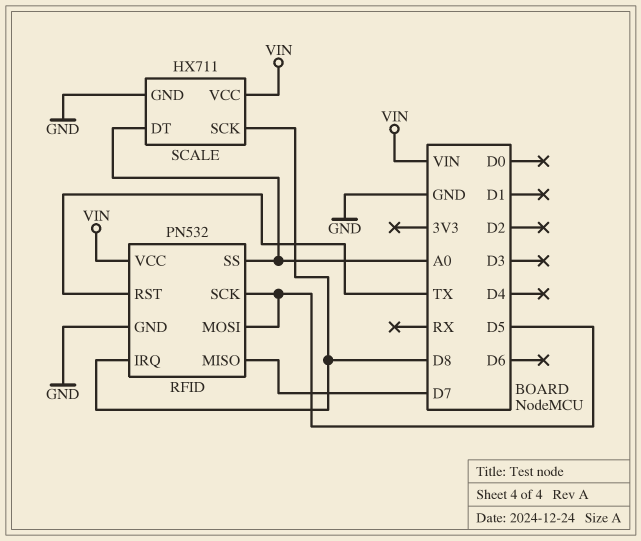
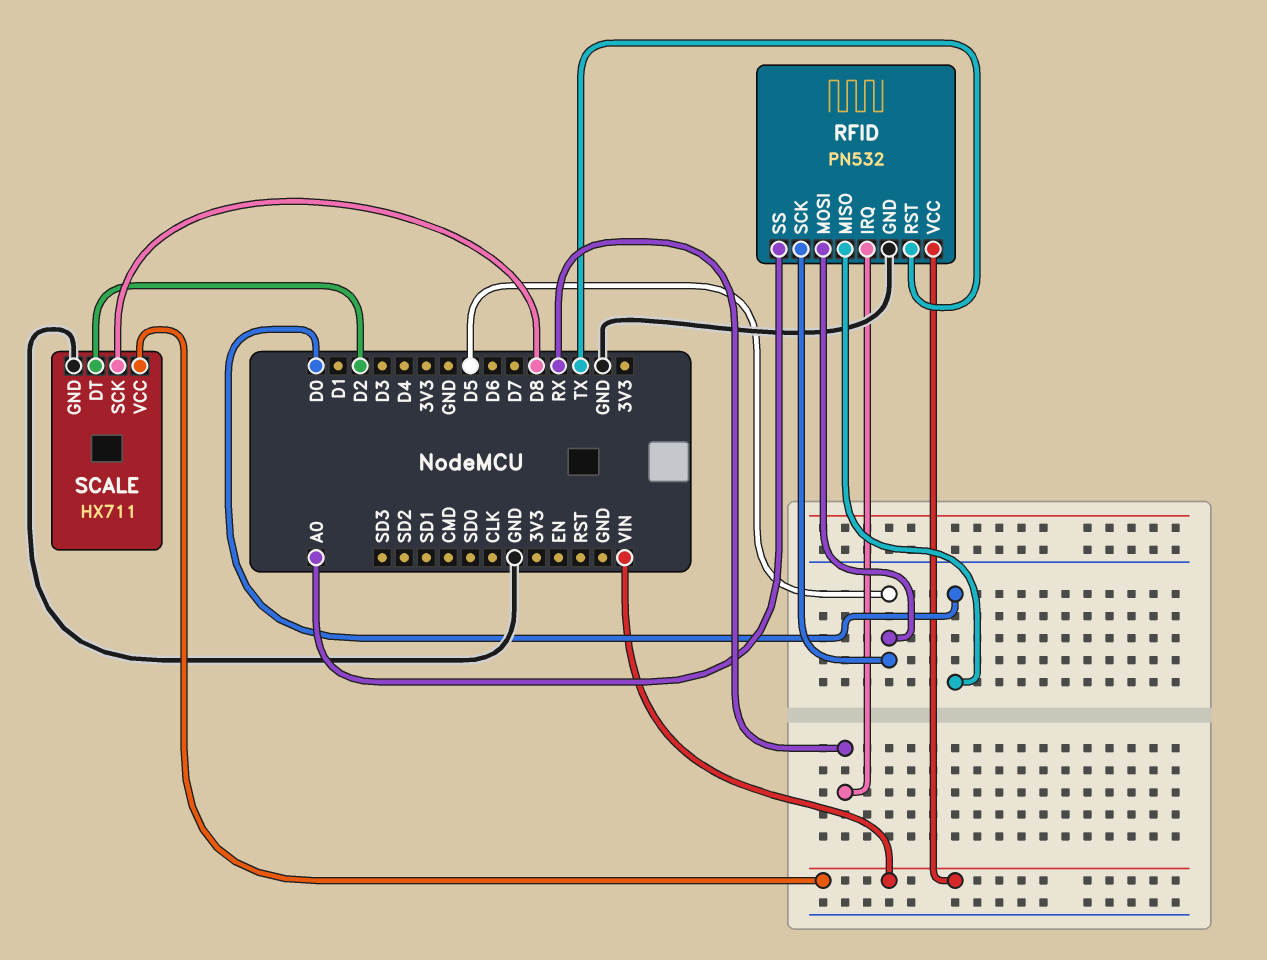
RFID pin IRQ: D8 -> RX
RFID pin MISO: D7 -> D0
SCALE pin DT: A0 -> D2

